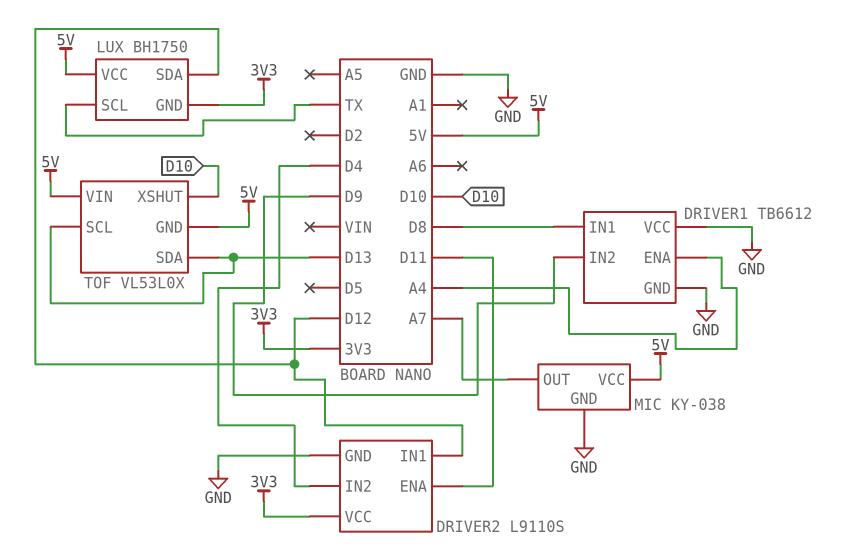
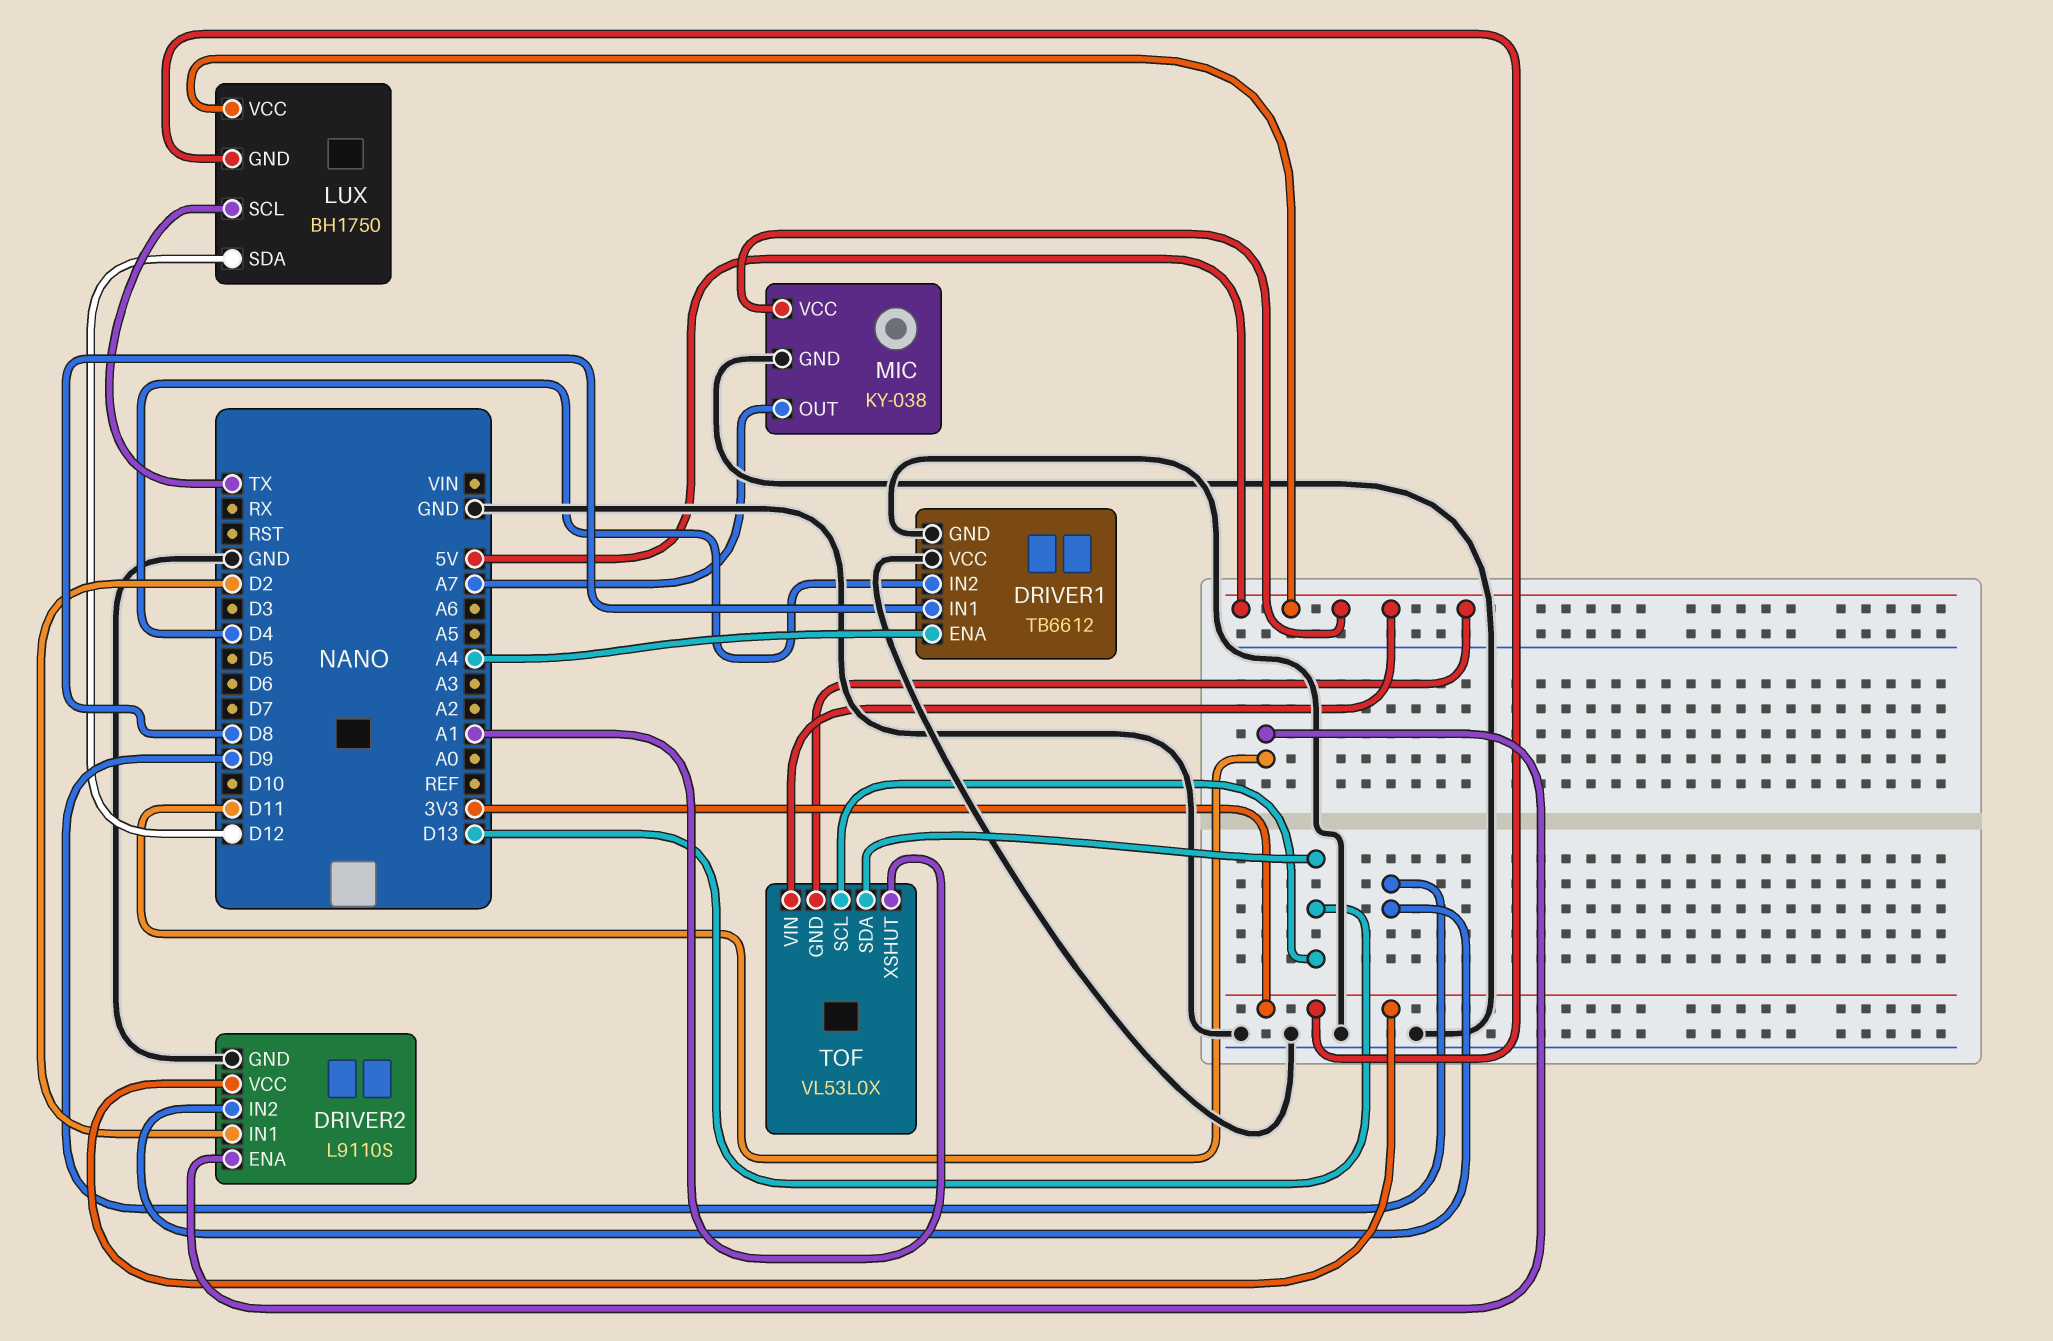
DRIVER1 pin IN2: D9 -> D4
DRIVER2 pin IN1: D12 -> D2
DRIVER2 pin IN2: D4 -> D9
TOF pin XSHUT: D10 -> A1

